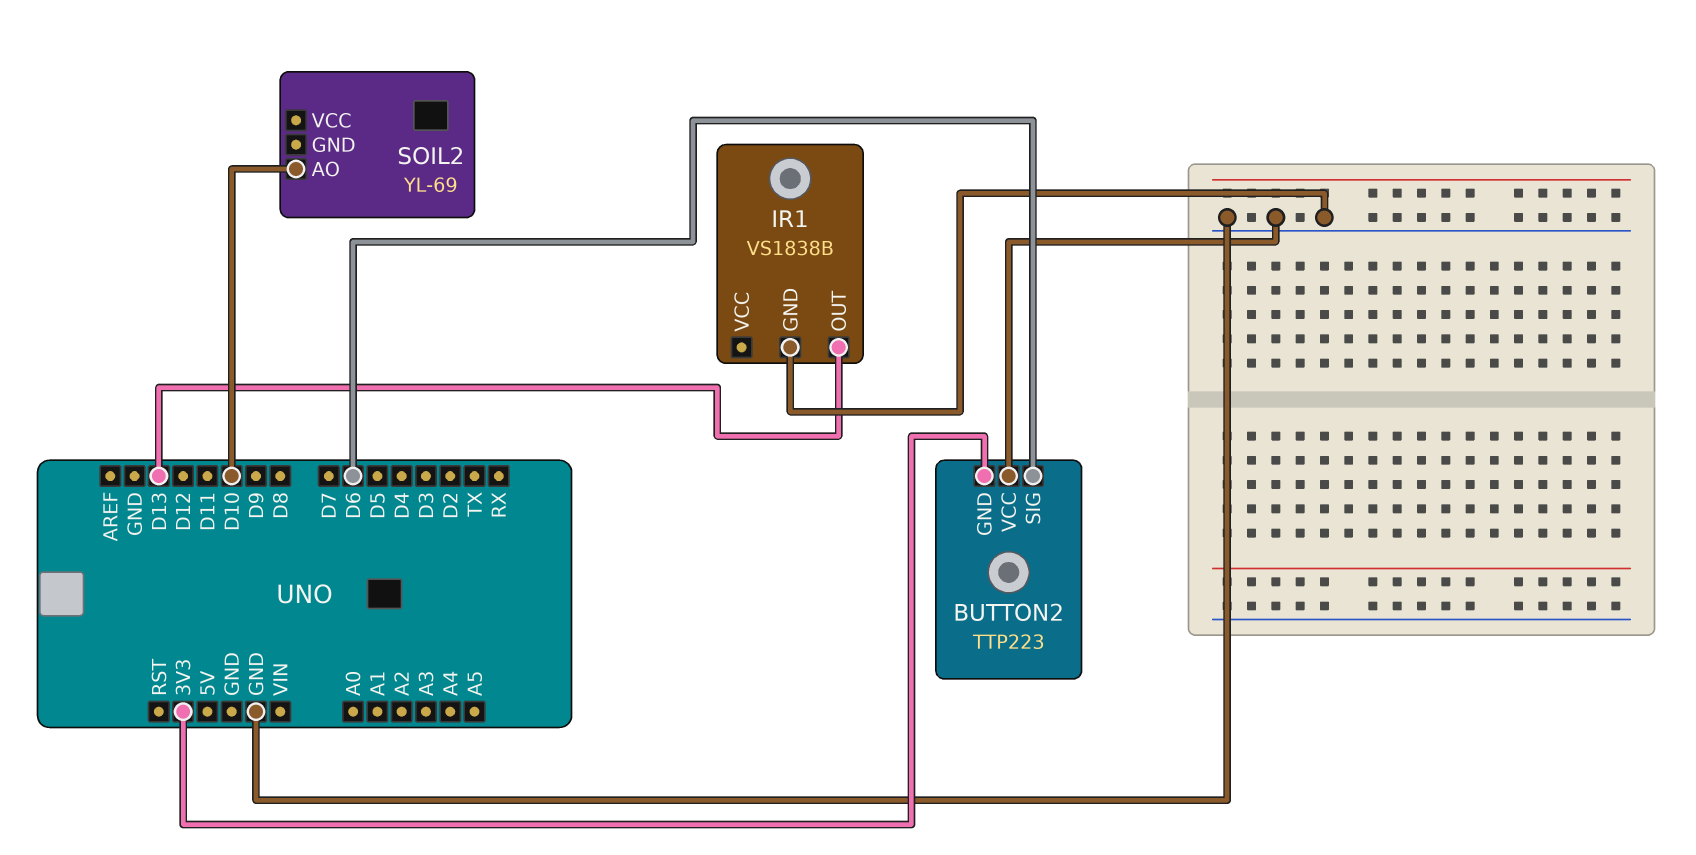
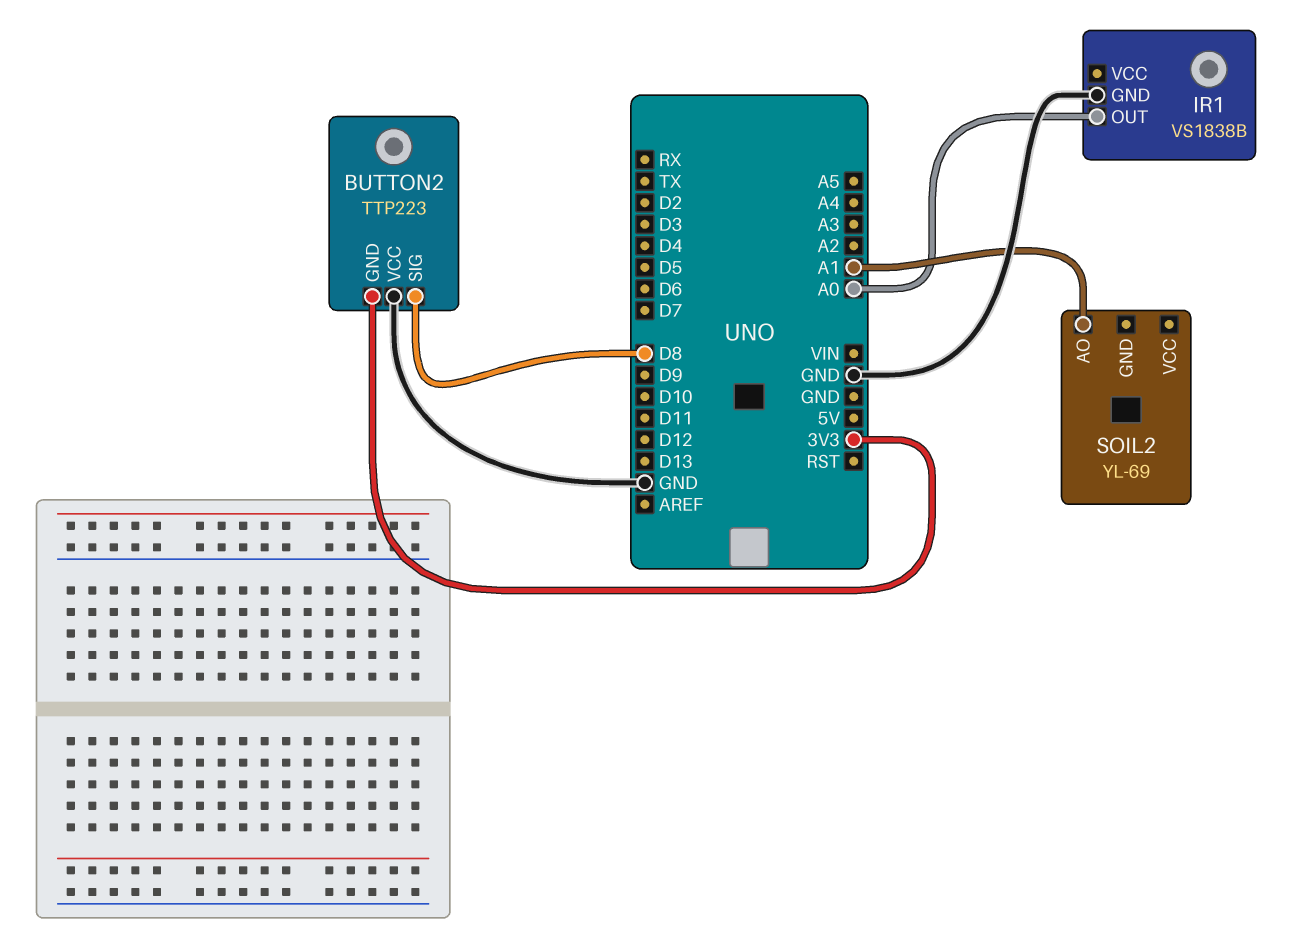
BUTTON2 pin SIG: D6 -> D8
IR1 pin OUT: D13 -> A0
SOIL2 pin AO: D10 -> A1

